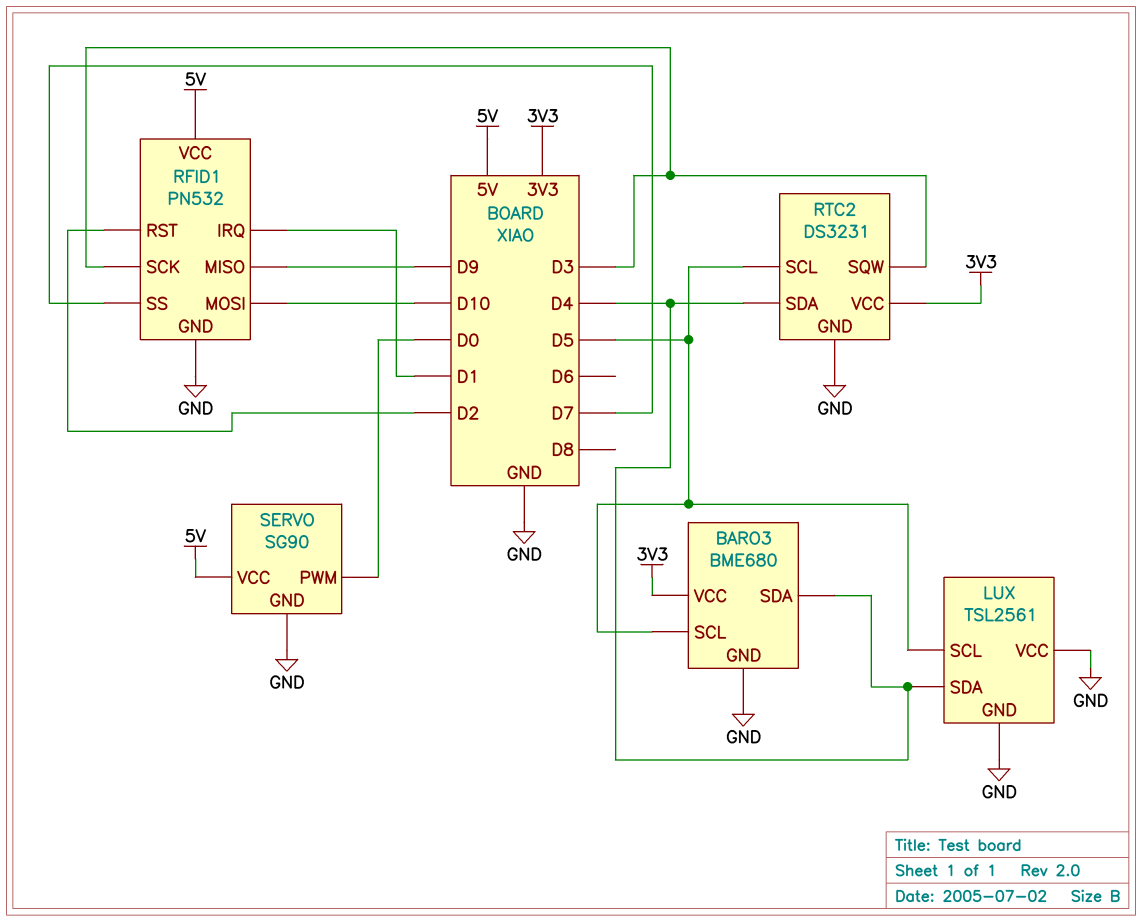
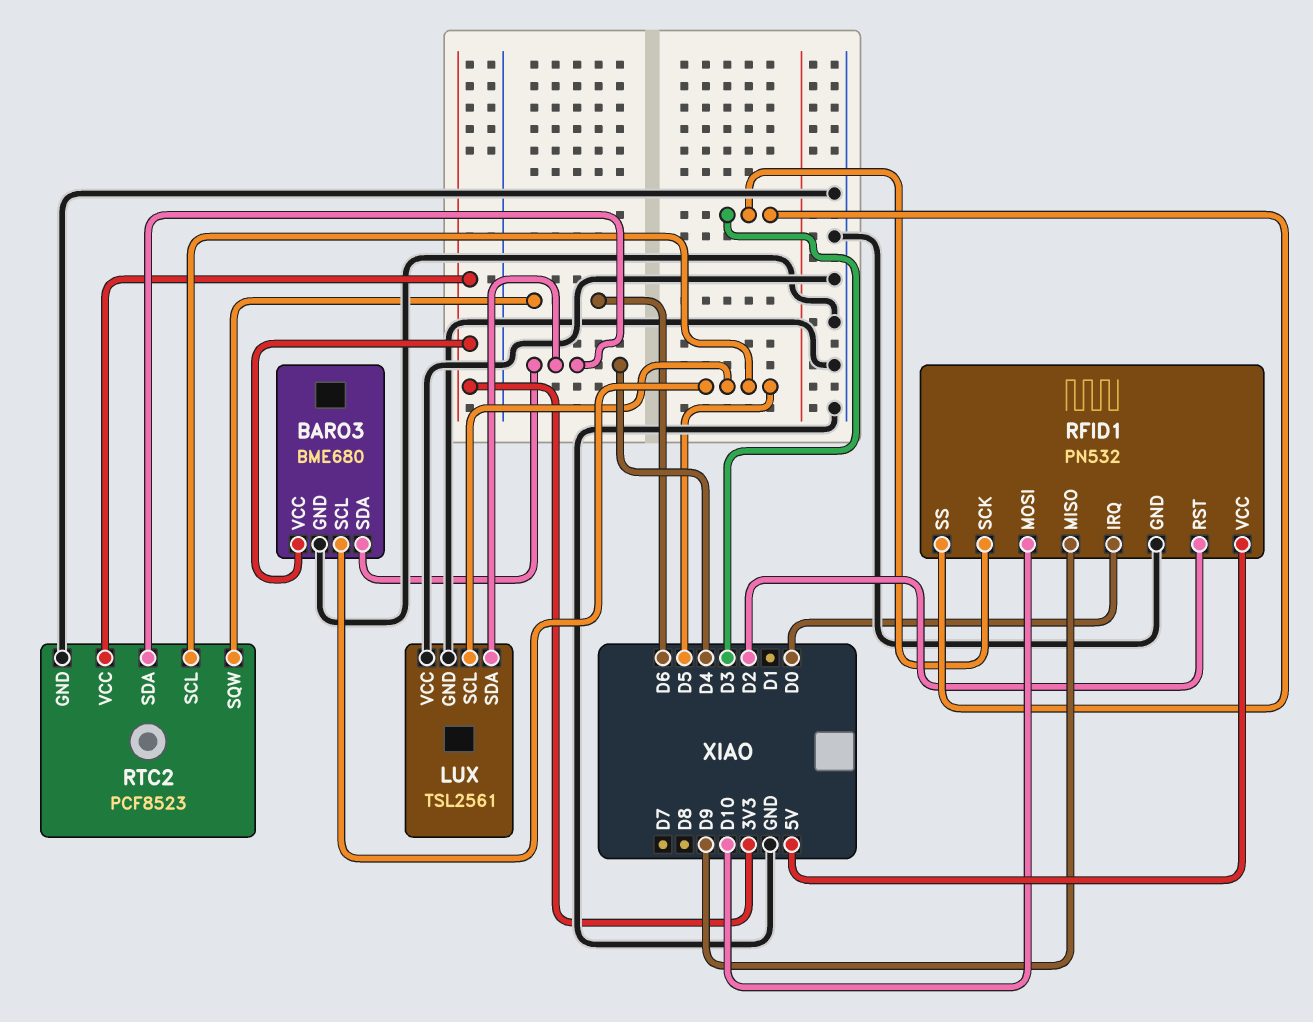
RFID1 pin IRQ: D1 -> D0
RFID1 pin SS: D7 -> D3
RTC2: DS3231 -> PCF8523
RTC2 pin SQW: D3 -> D6
SERVO: SG90 -> none
SERVO pin GND: GND -> none
SERVO pin PWM: D0 -> none
SERVO pin VCC: 5V -> none

